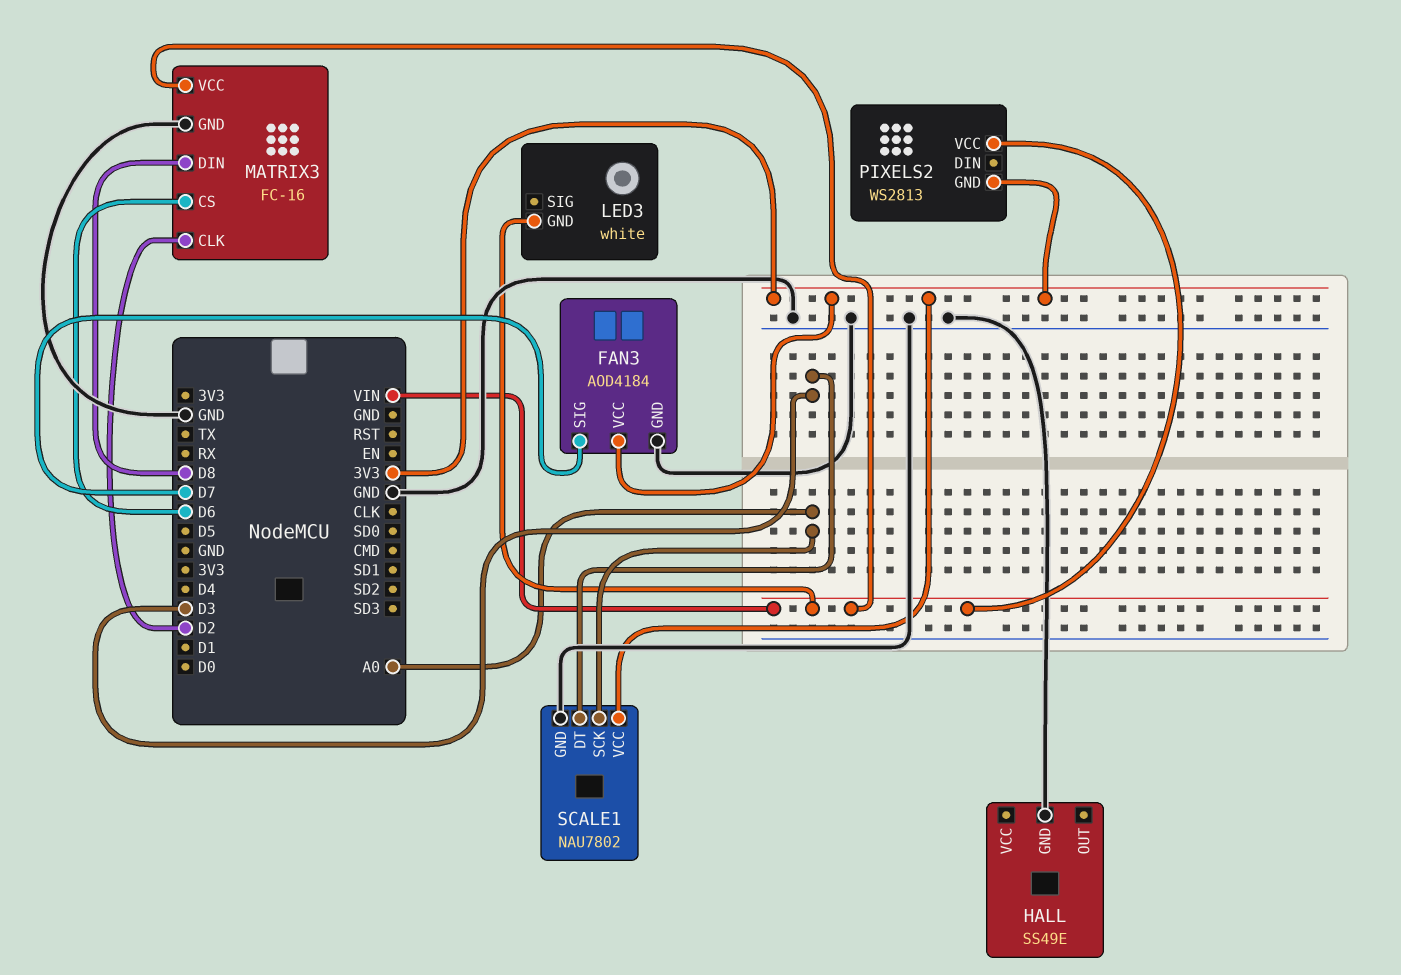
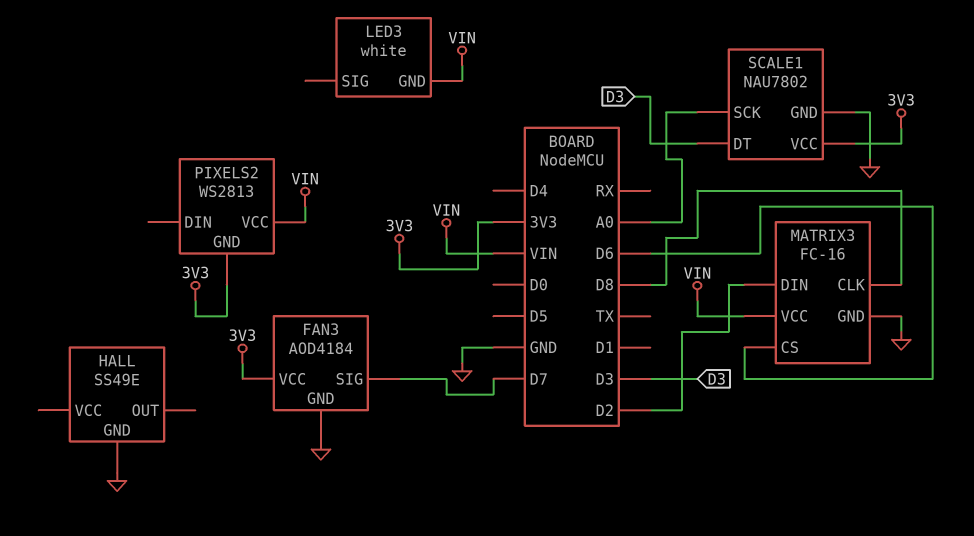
MATRIX3 pin CLK: D2 -> D8
MATRIX3 pin DIN: D8 -> D2

